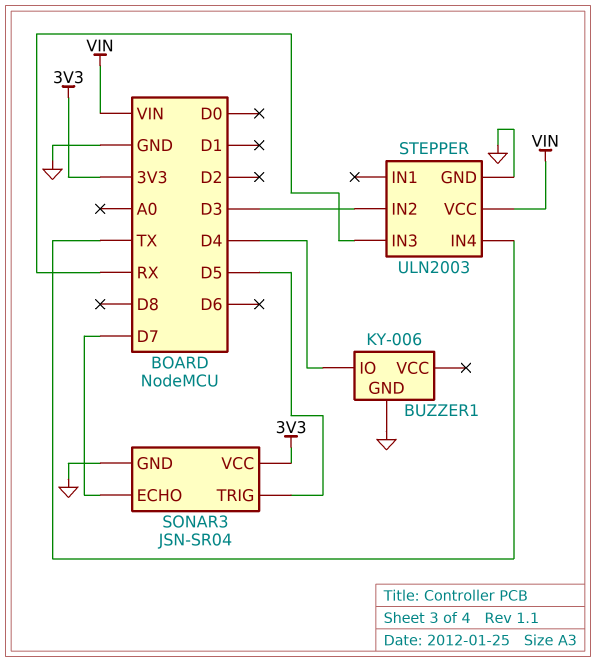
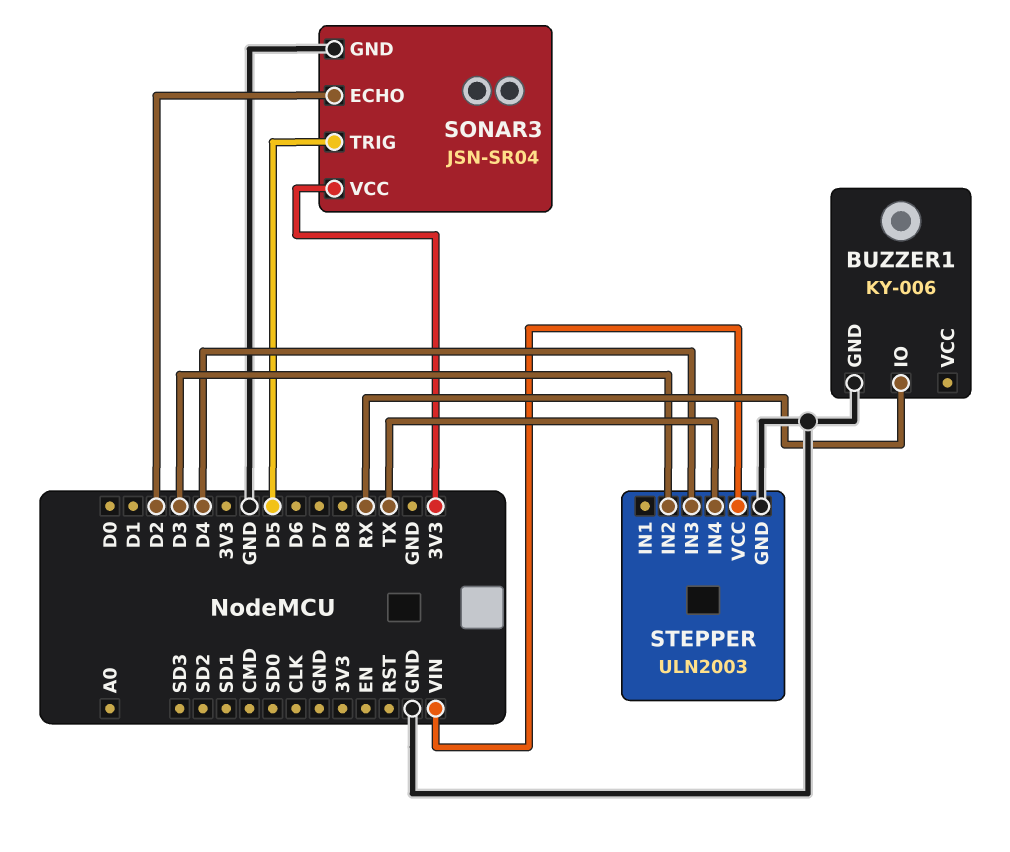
BUZZER1 pin IO: D4 -> RX
SONAR3 pin ECHO: D7 -> D2
STEPPER pin IN3: RX -> D4

